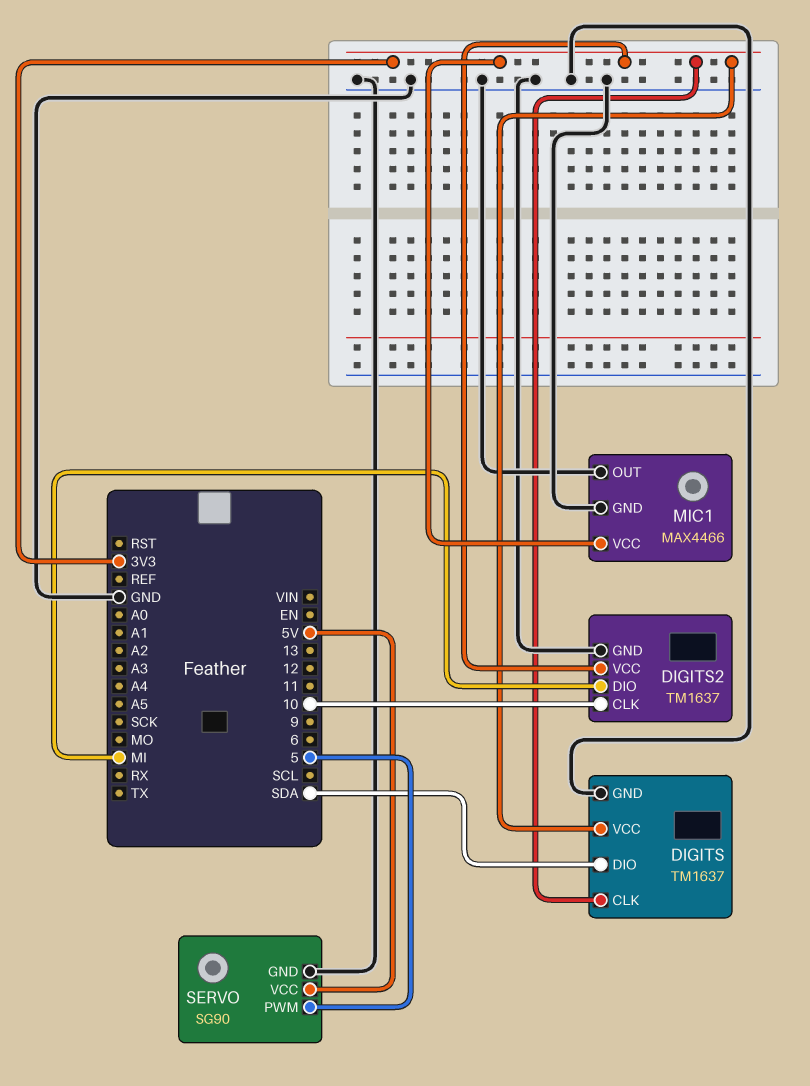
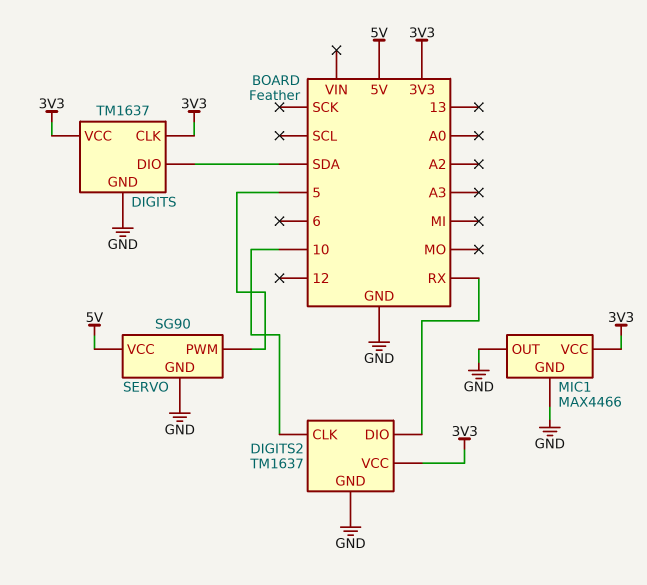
DIGITS2 pin DIO: MI -> RX

